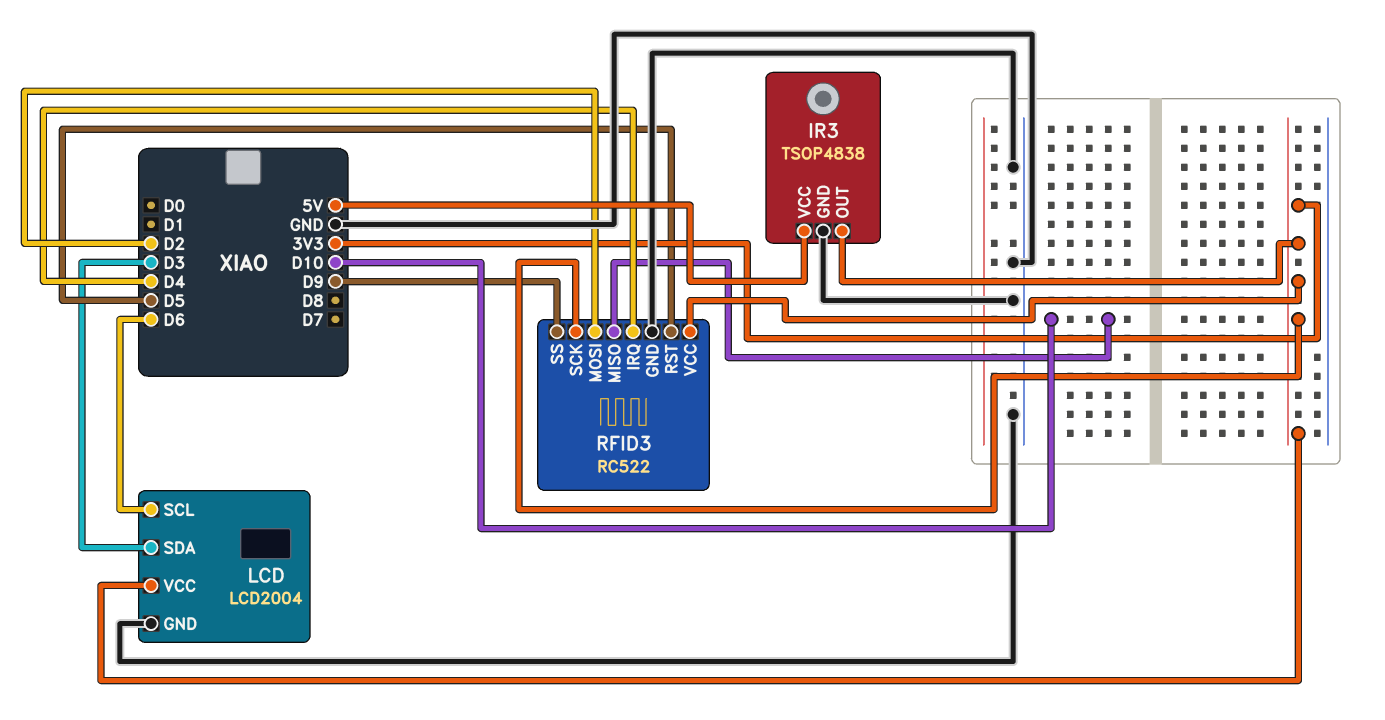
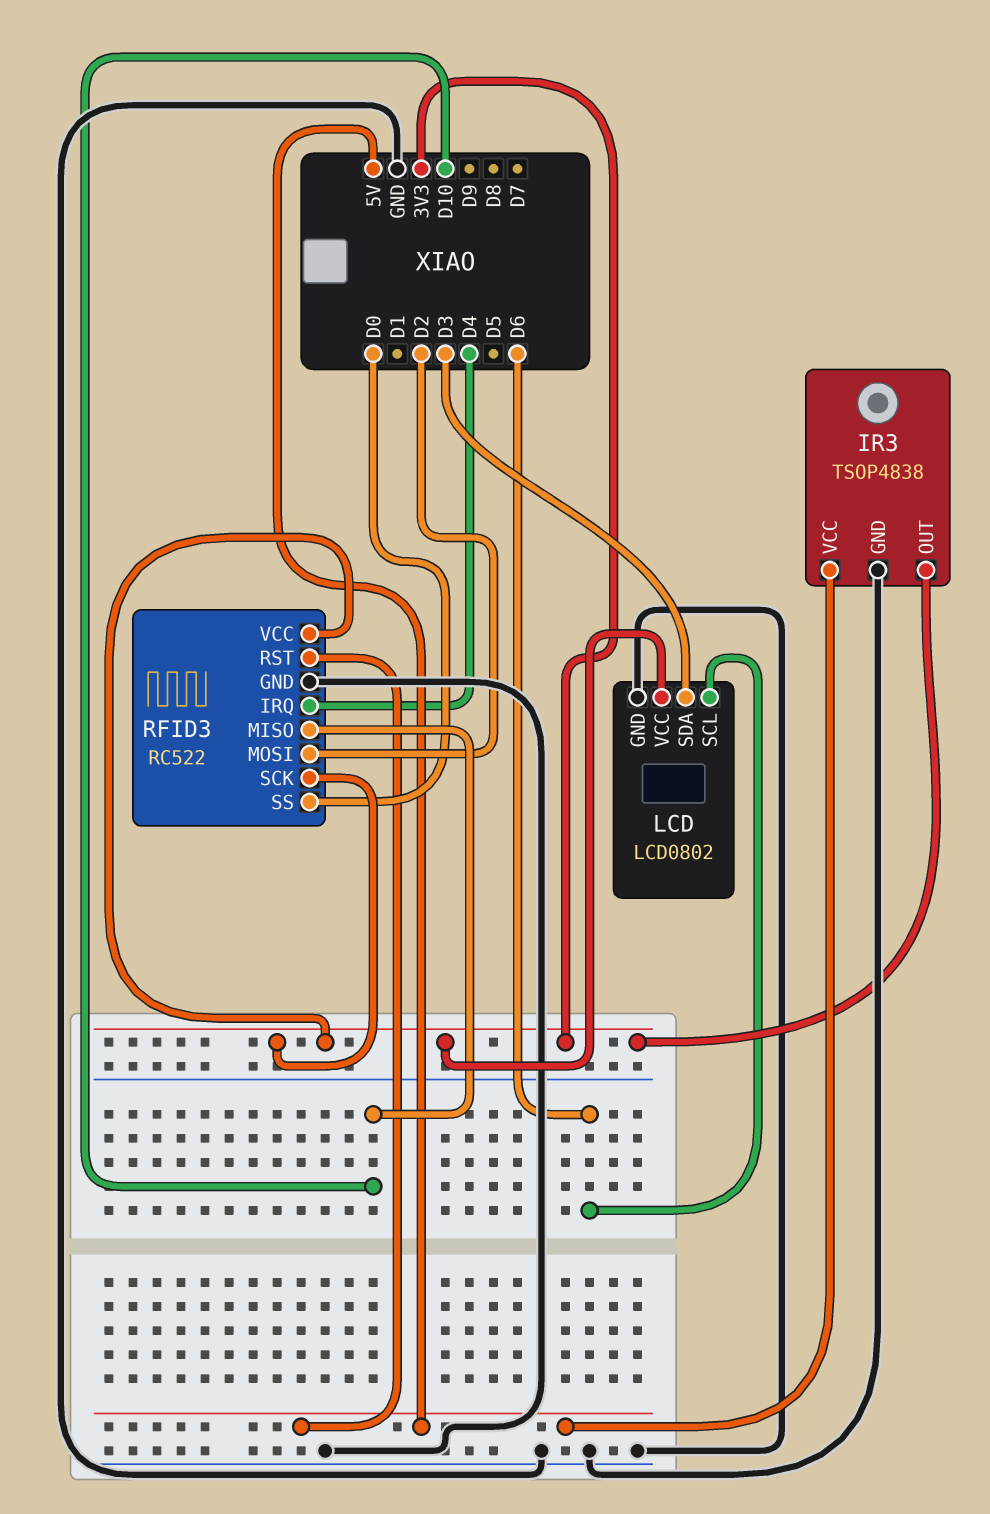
LCD: LCD2004 -> LCD0802
RFID3 pin RST: D5 -> 5V
RFID3 pin SS: D9 -> D0

